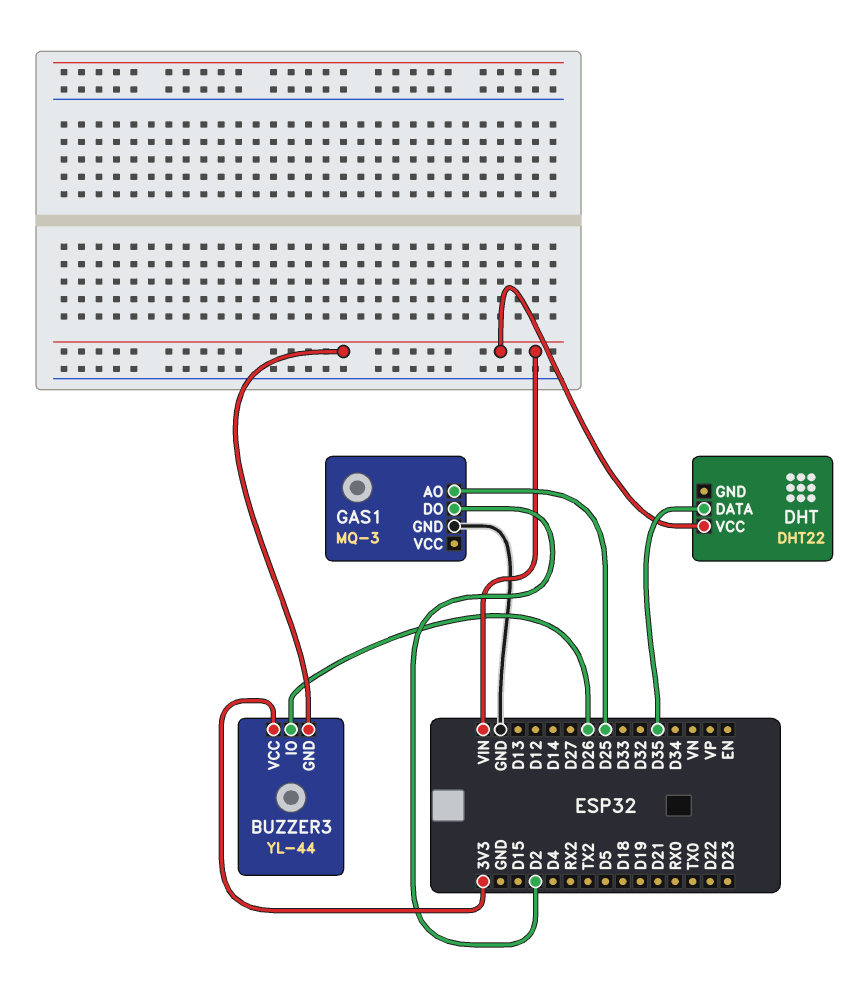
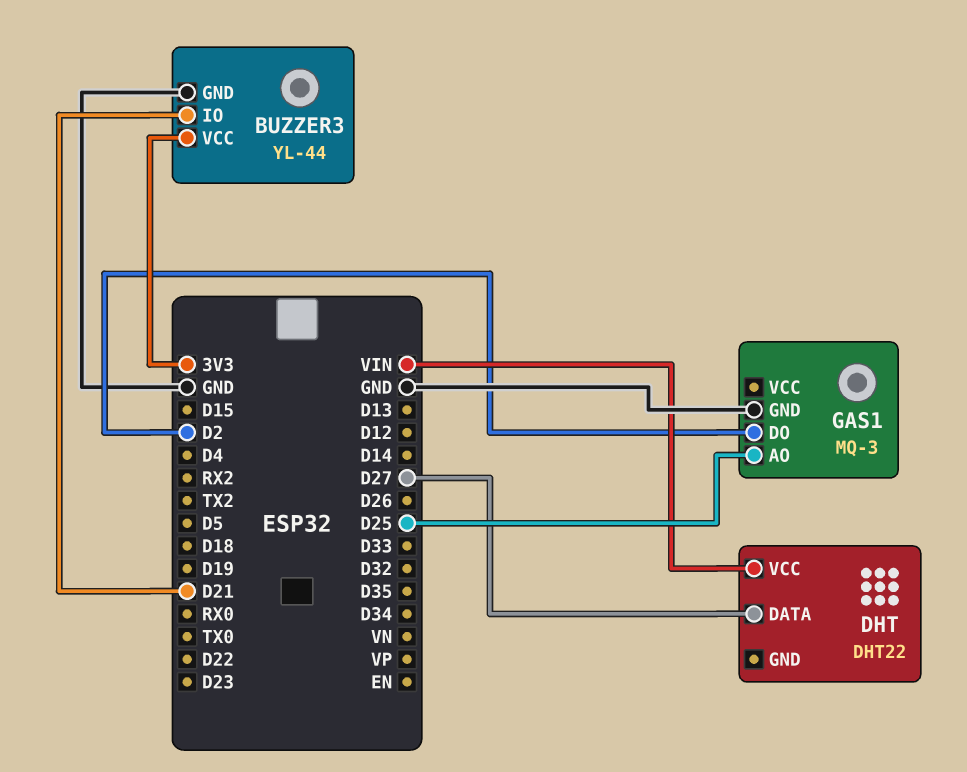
BUZZER3 pin GND: VIN -> GND
BUZZER3 pin IO: D26 -> D21
DHT pin DATA: D35 -> D27

